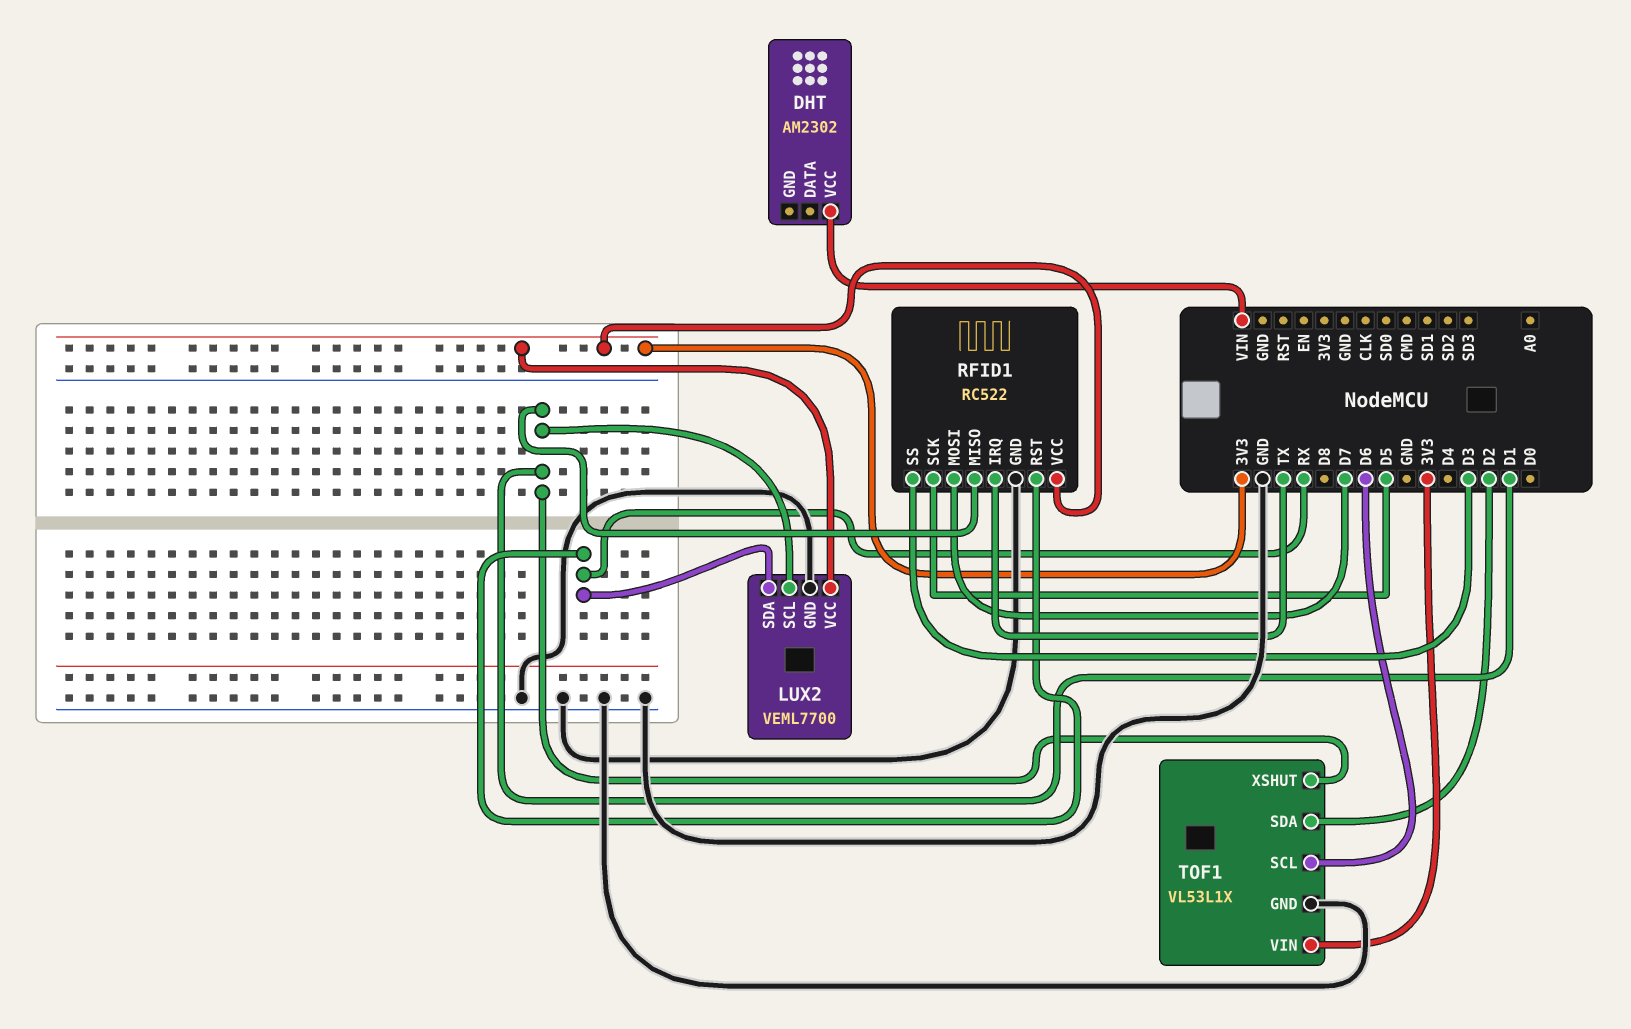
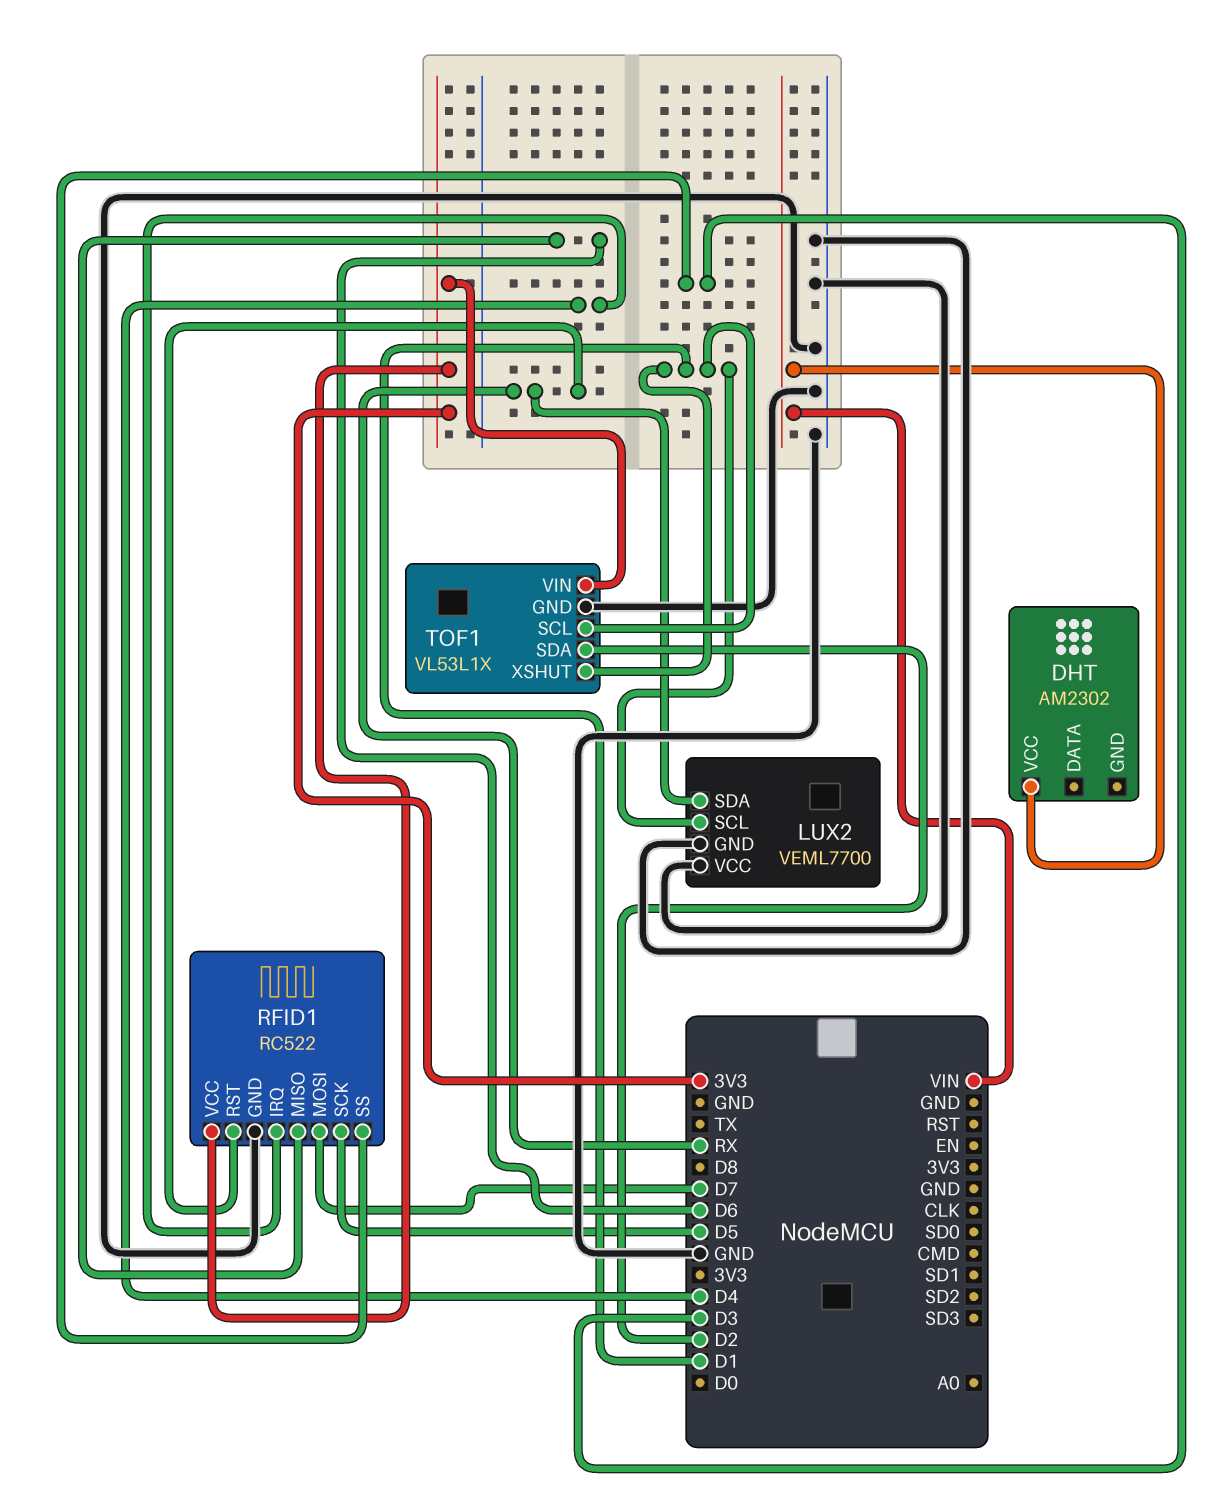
LUX2 pin VCC: 3V3 -> GND
RFID1 pin IRQ: TX -> D4
RFID1 pin MISO: D1 -> D6
TOF1 pin SCL: D6 -> D1

